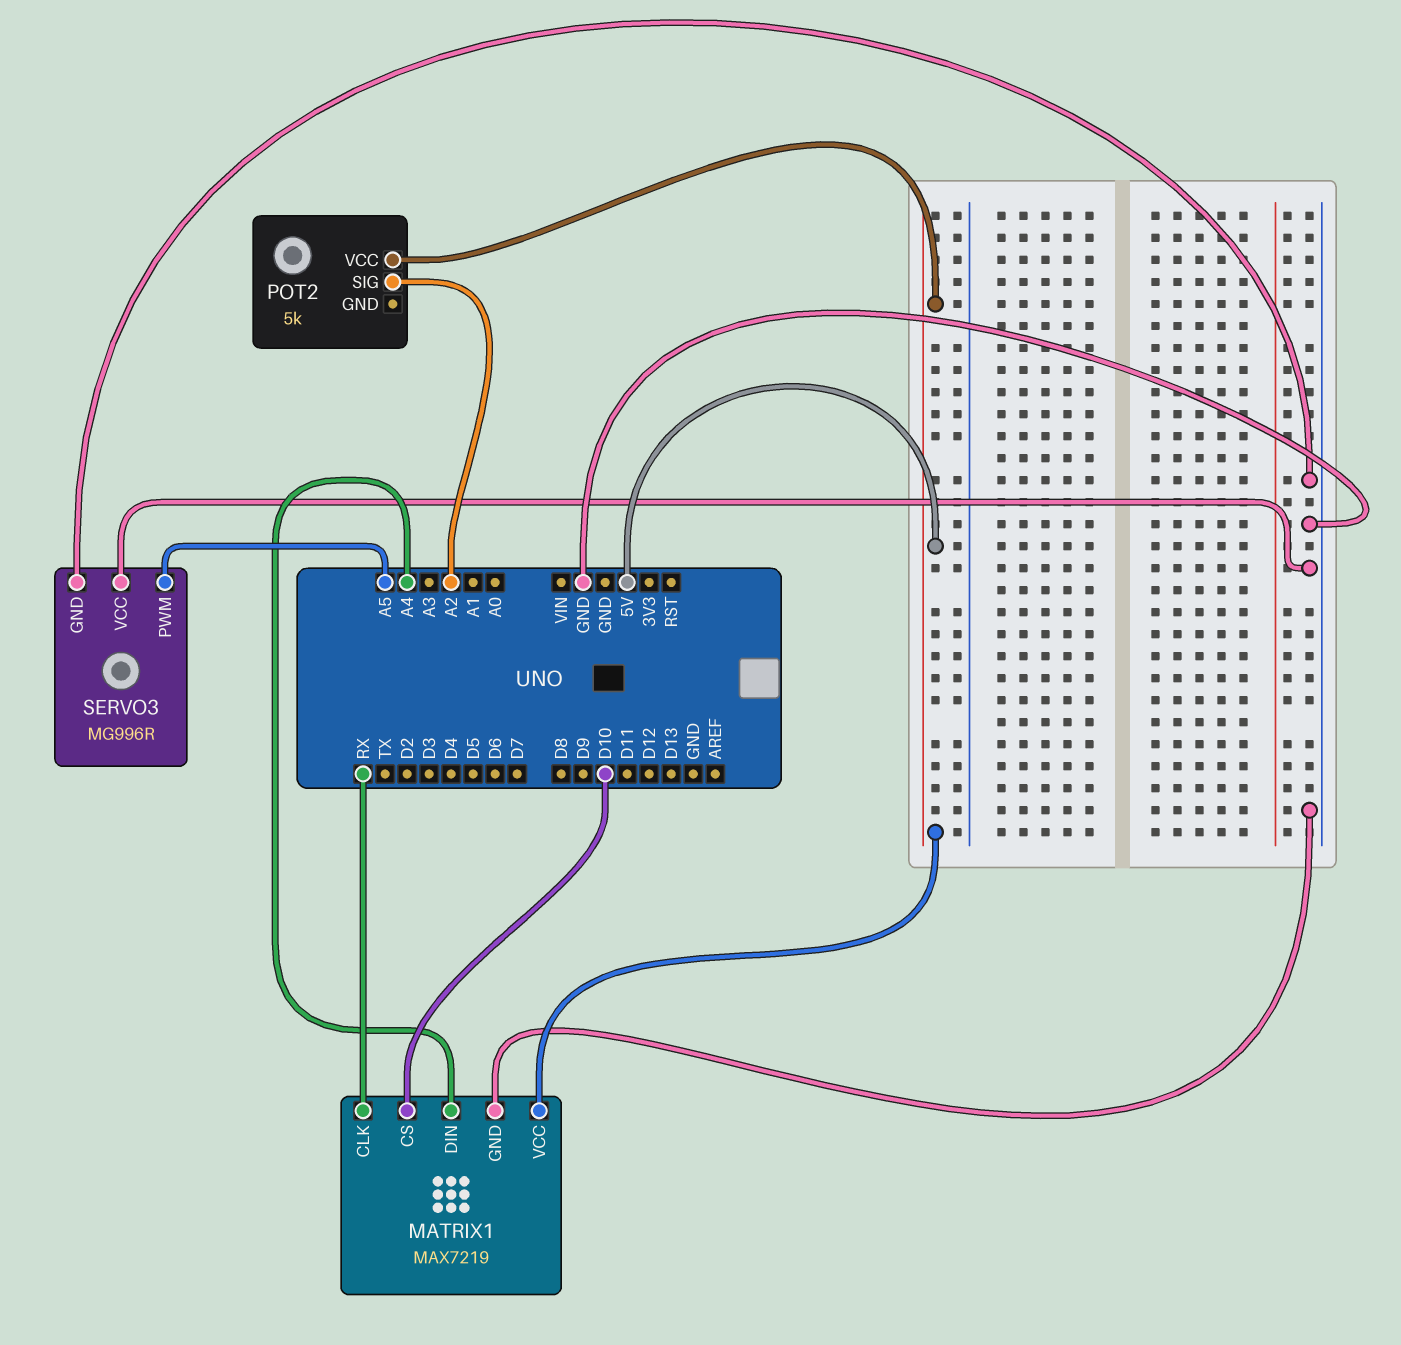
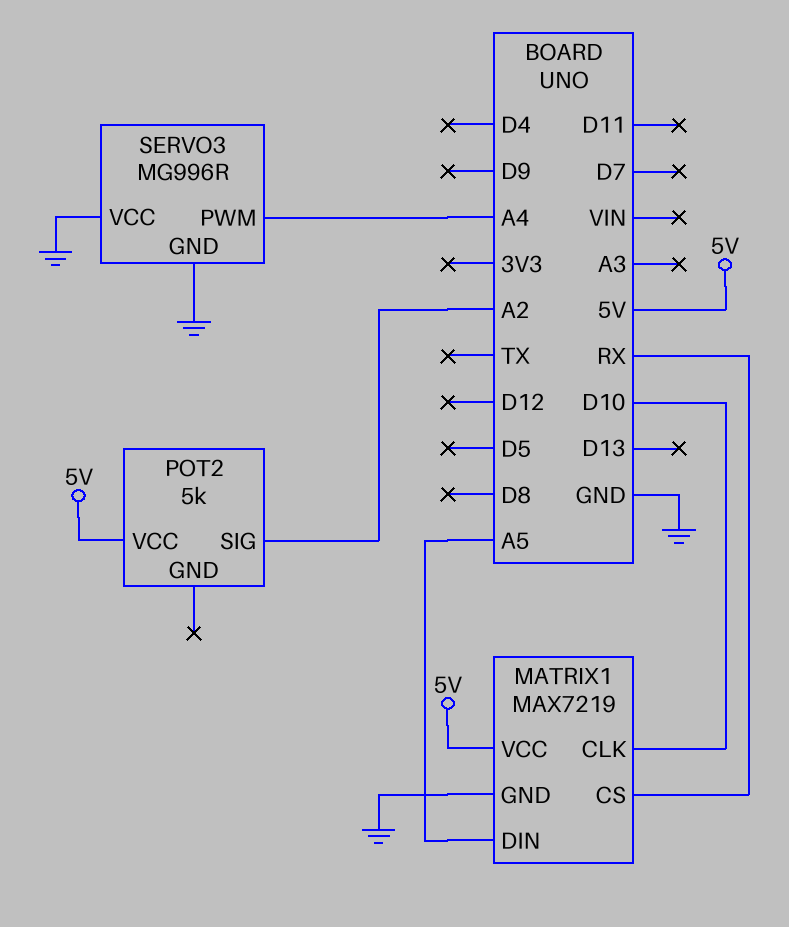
MATRIX1 pin CLK: RX -> D10
MATRIX1 pin CS: D10 -> RX
MATRIX1 pin DIN: A4 -> A5
SERVO3 pin PWM: A5 -> A4

